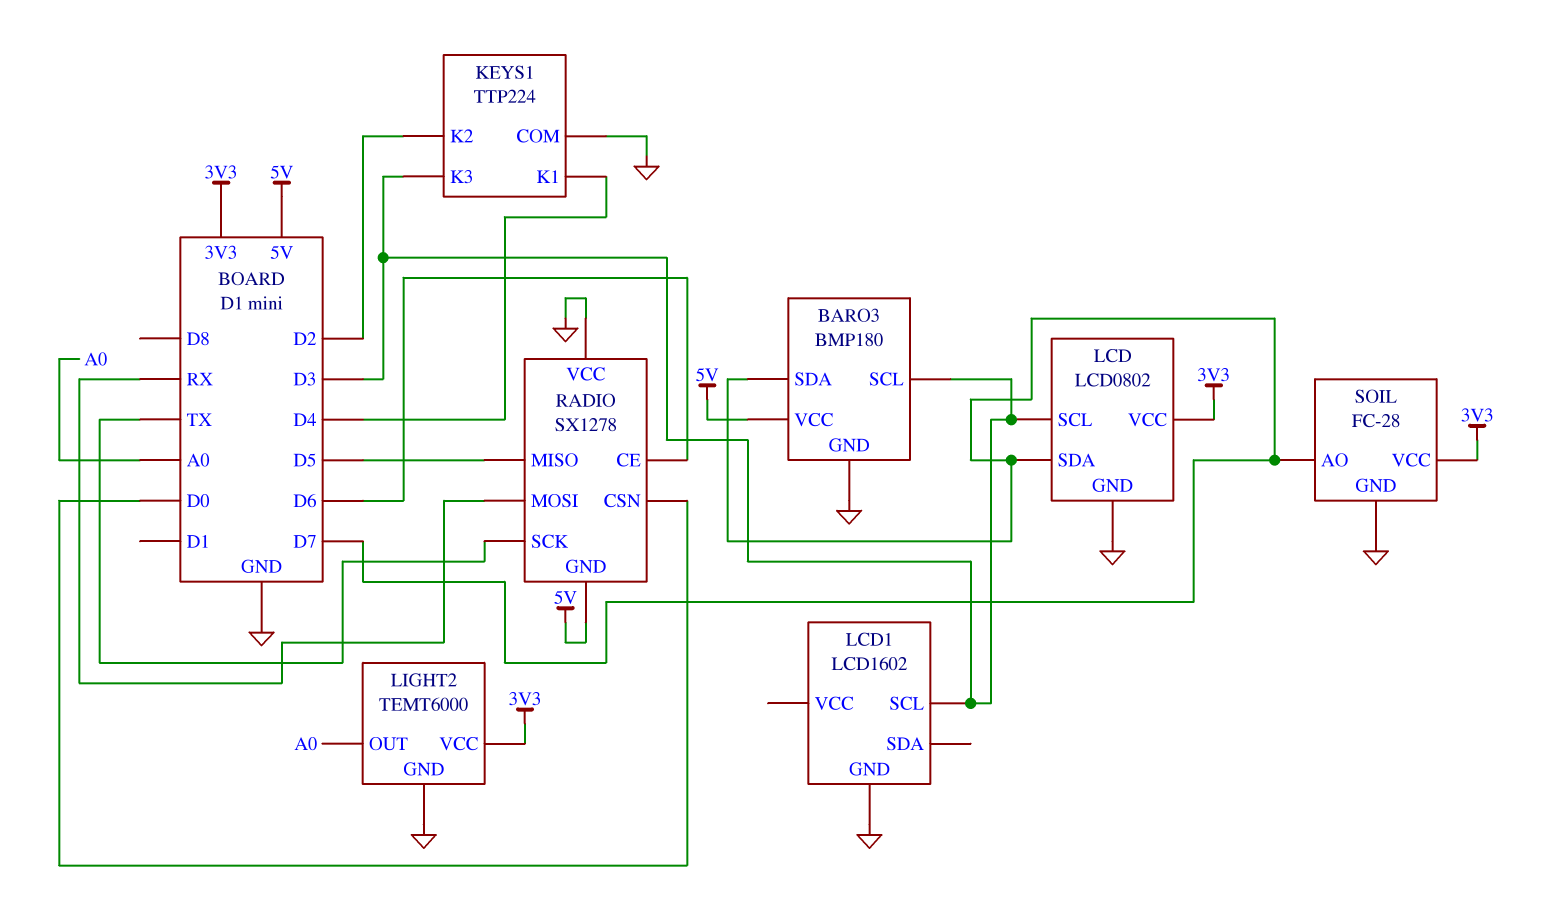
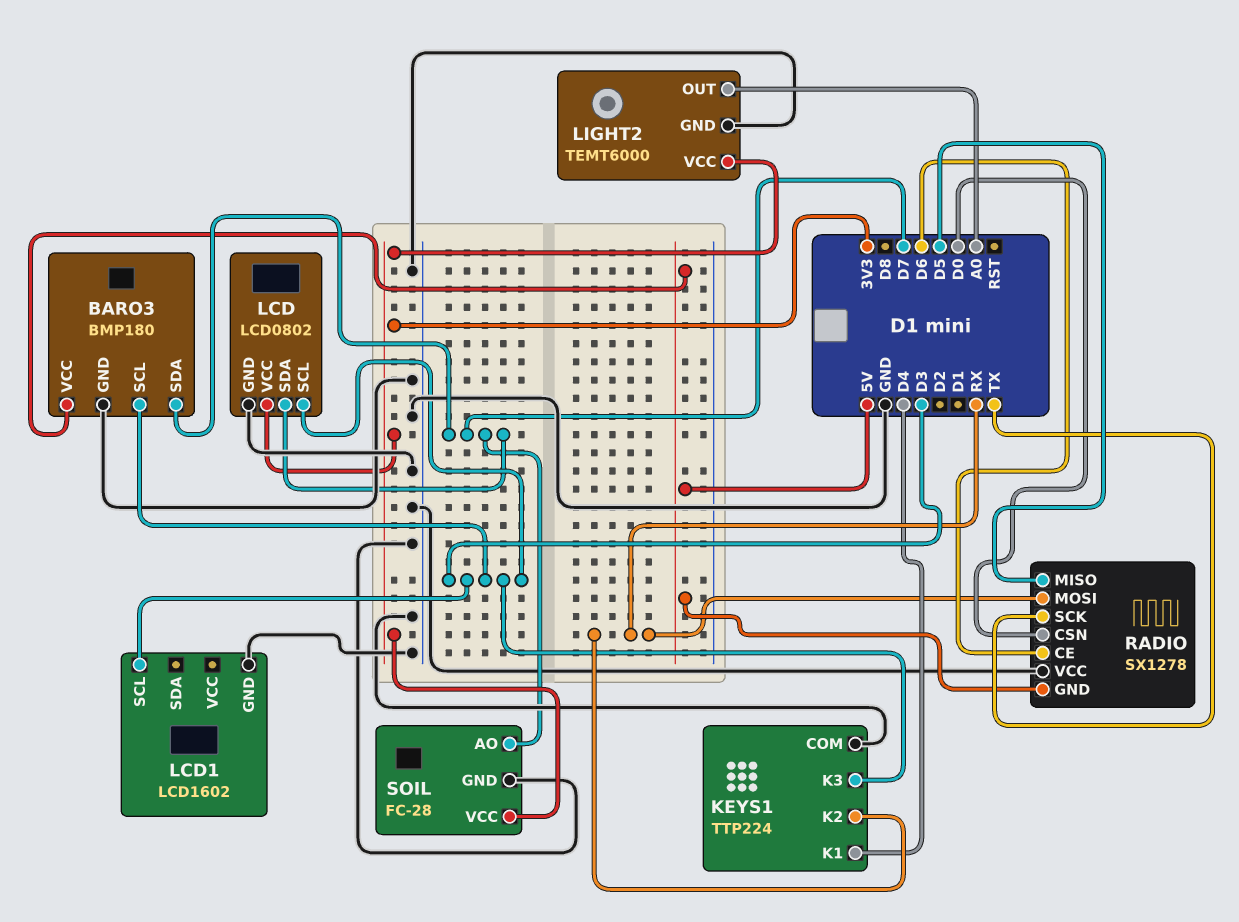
KEYS1 pin K2: D2 -> RX

